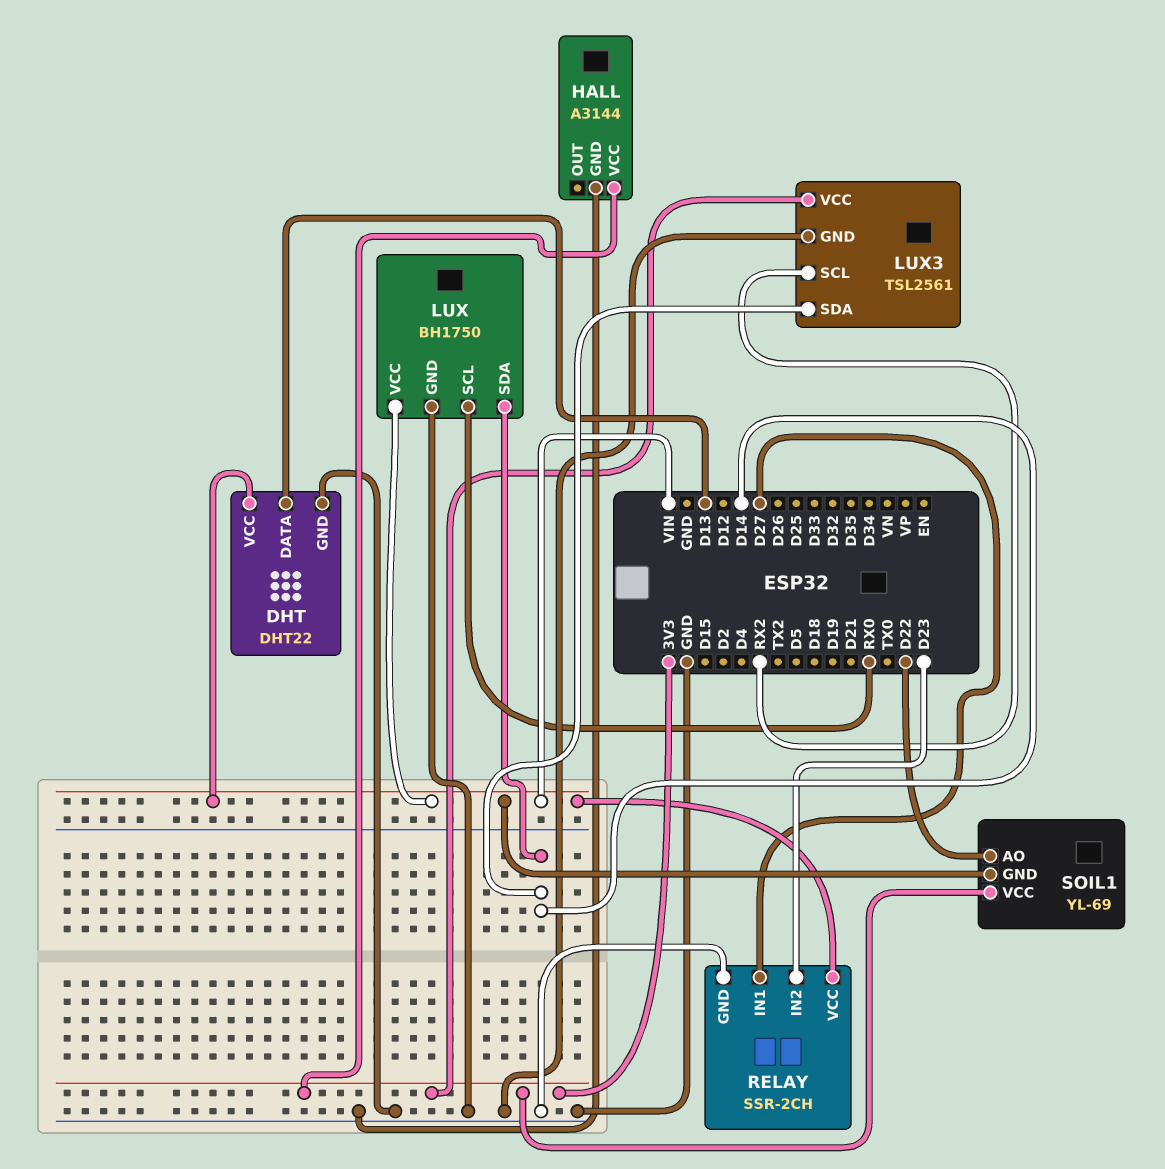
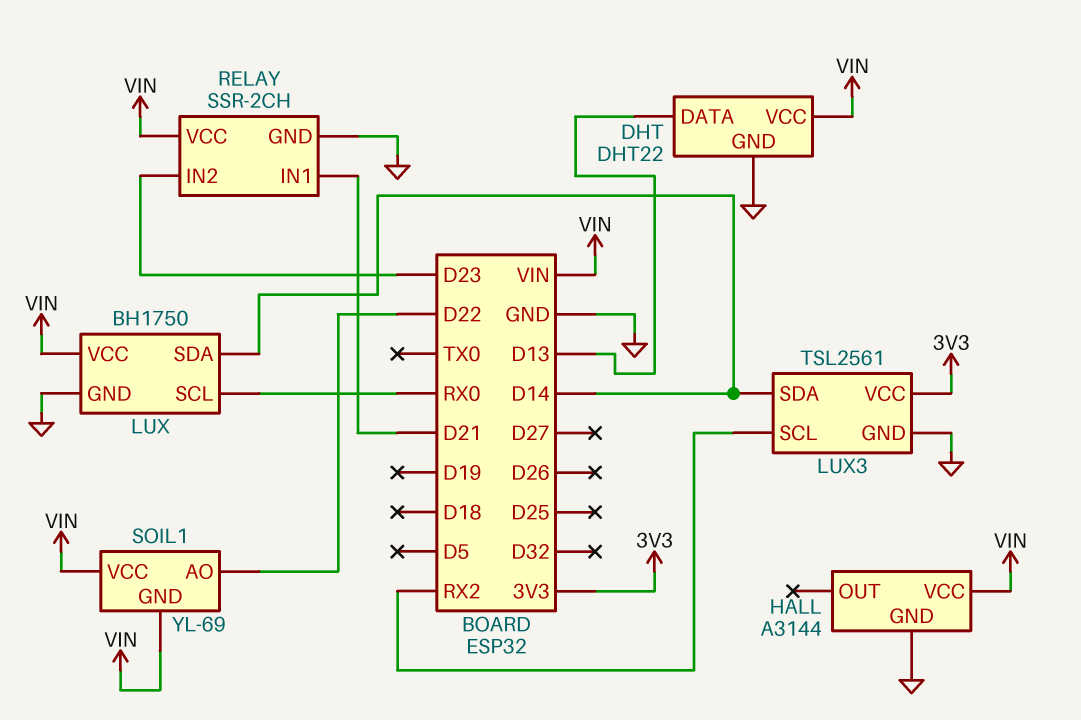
HALL pin VCC: 3V3 -> VIN
RELAY pin IN1: D27 -> D21
SOIL1 pin VCC: 3V3 -> VIN

